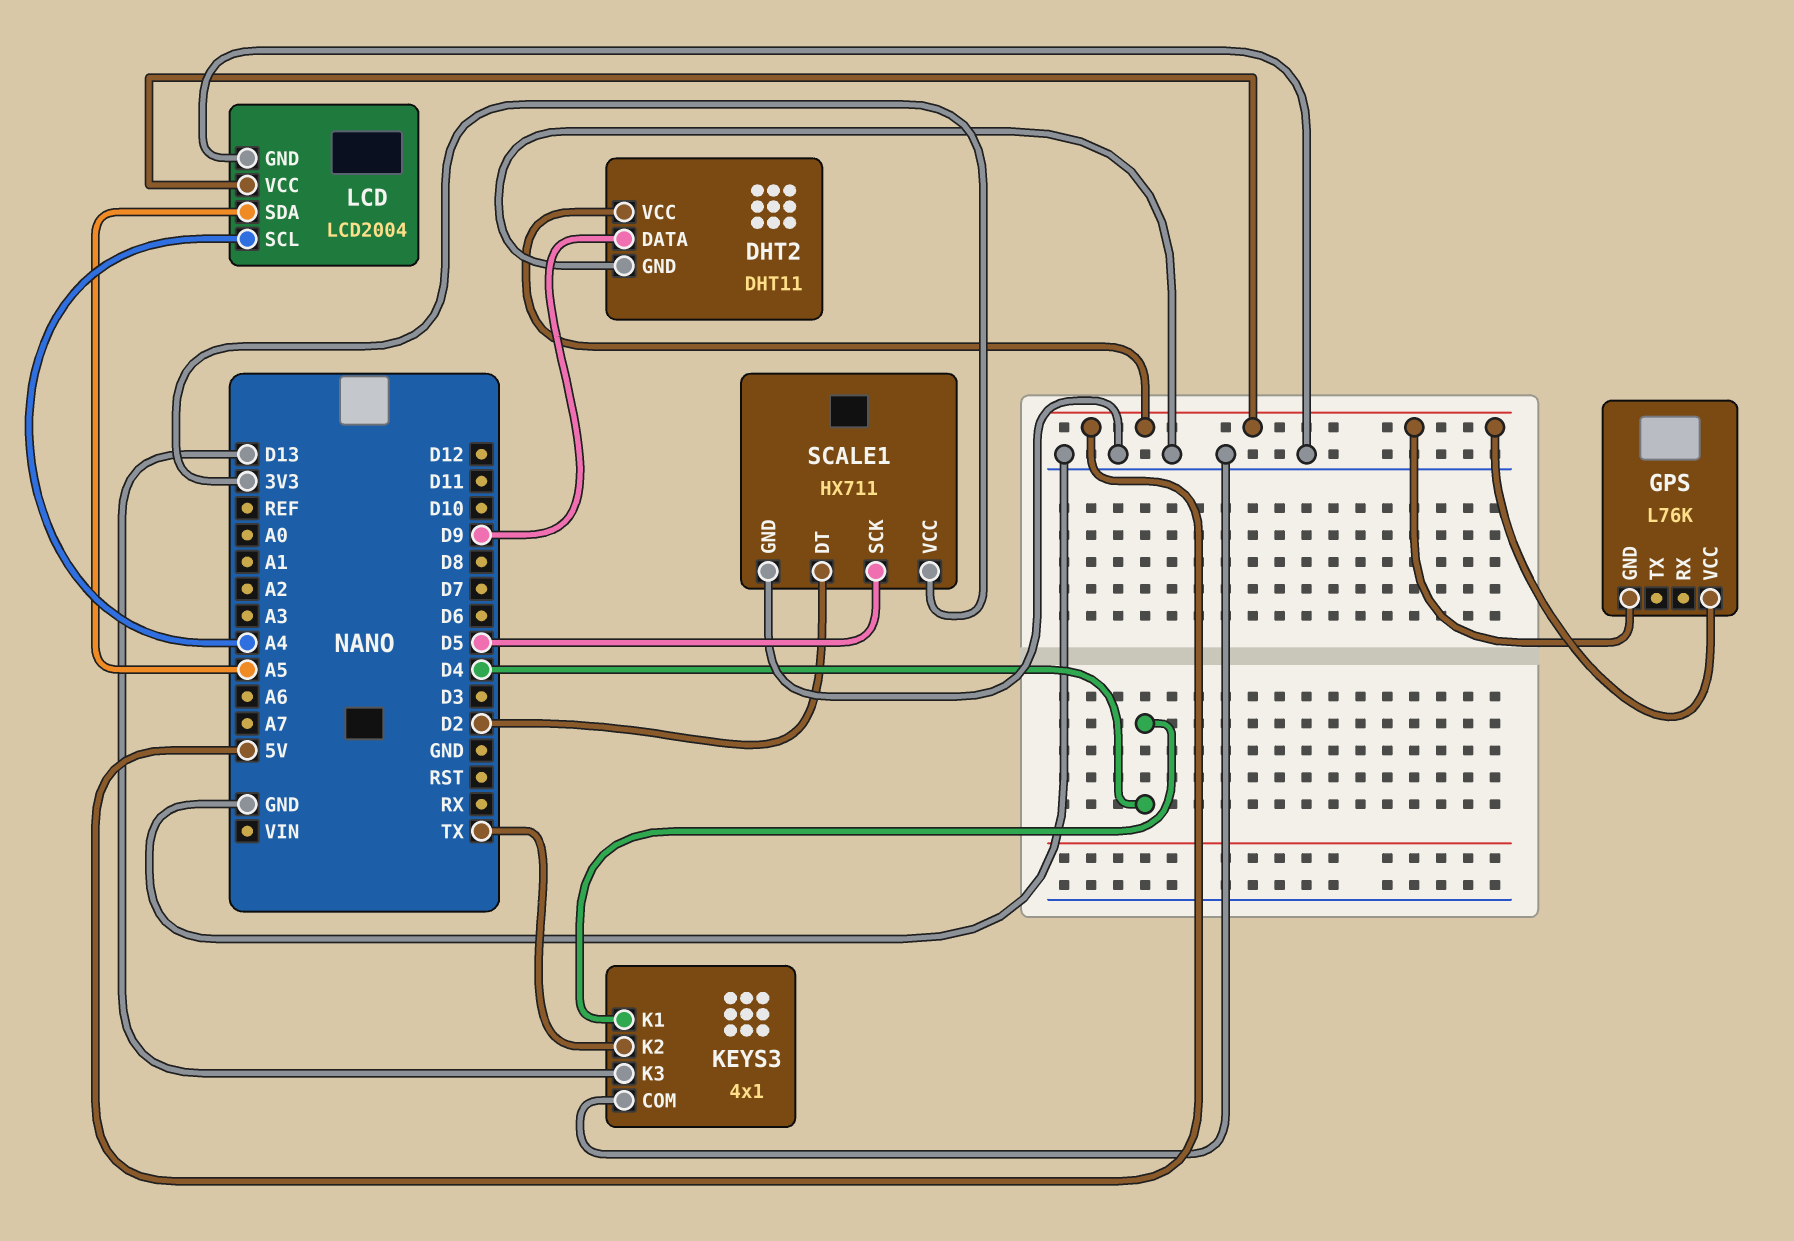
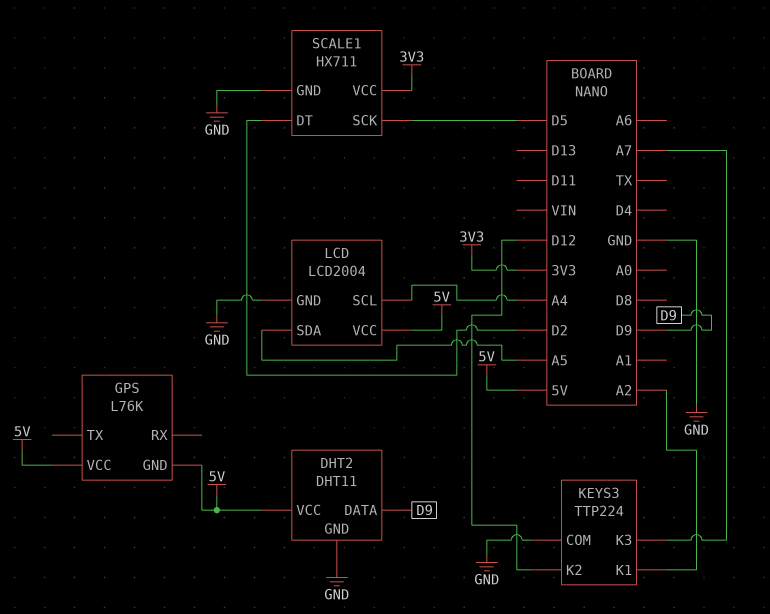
KEYS3: 4x1 -> TTP224
KEYS3 pin K1: D4 -> A2
KEYS3 pin K2: TX -> D12
KEYS3 pin K3: D13 -> A7

